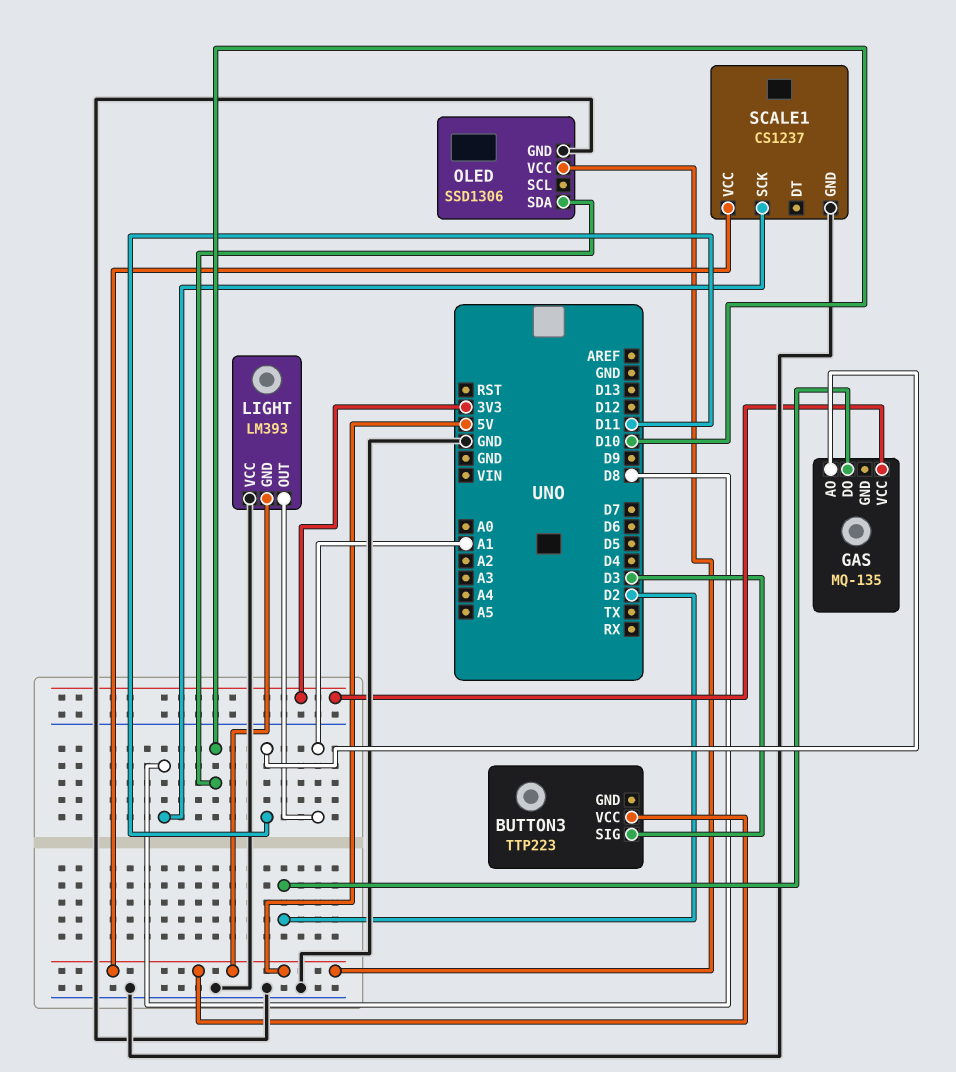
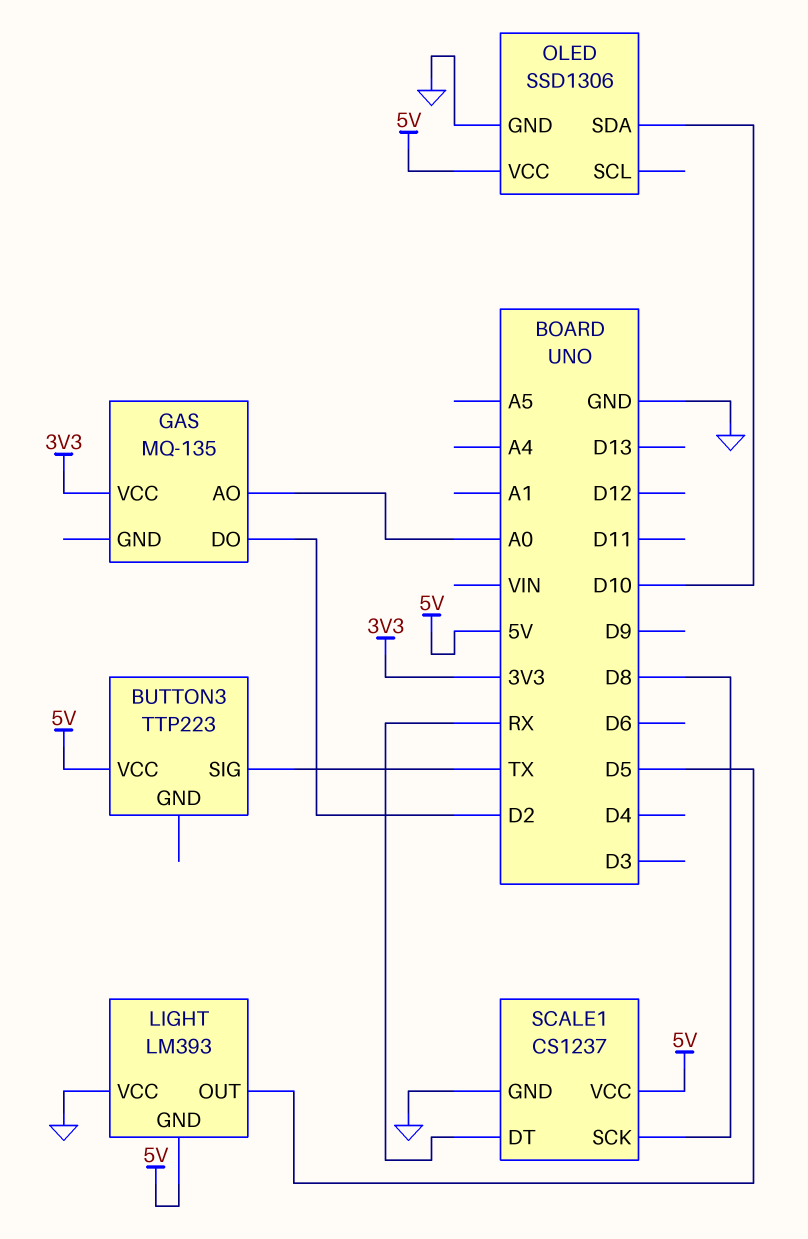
BUTTON3 pin SIG: D3 -> TX
GAS pin AO: D11 -> A0
LIGHT pin OUT: A1 -> D5
SCALE1 pin DT: none -> RX

